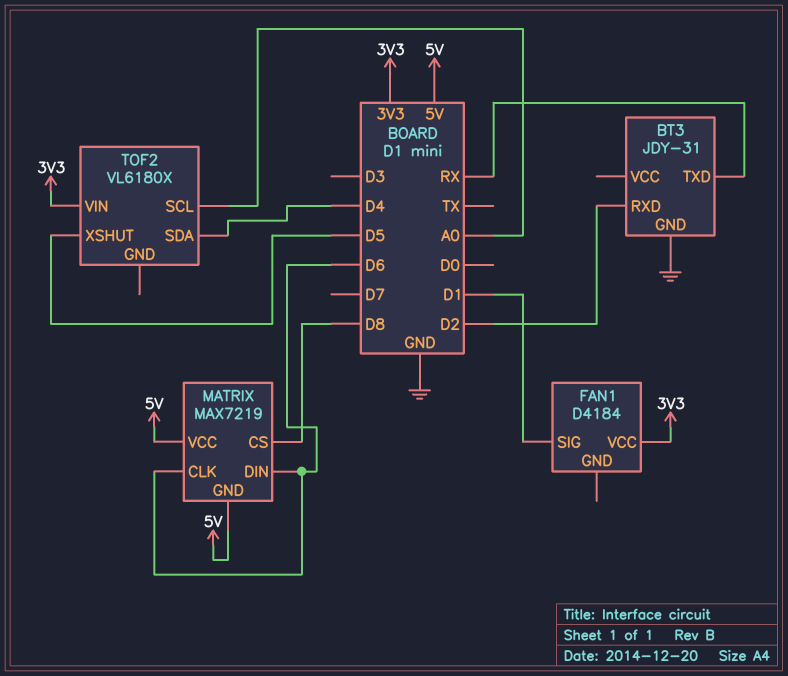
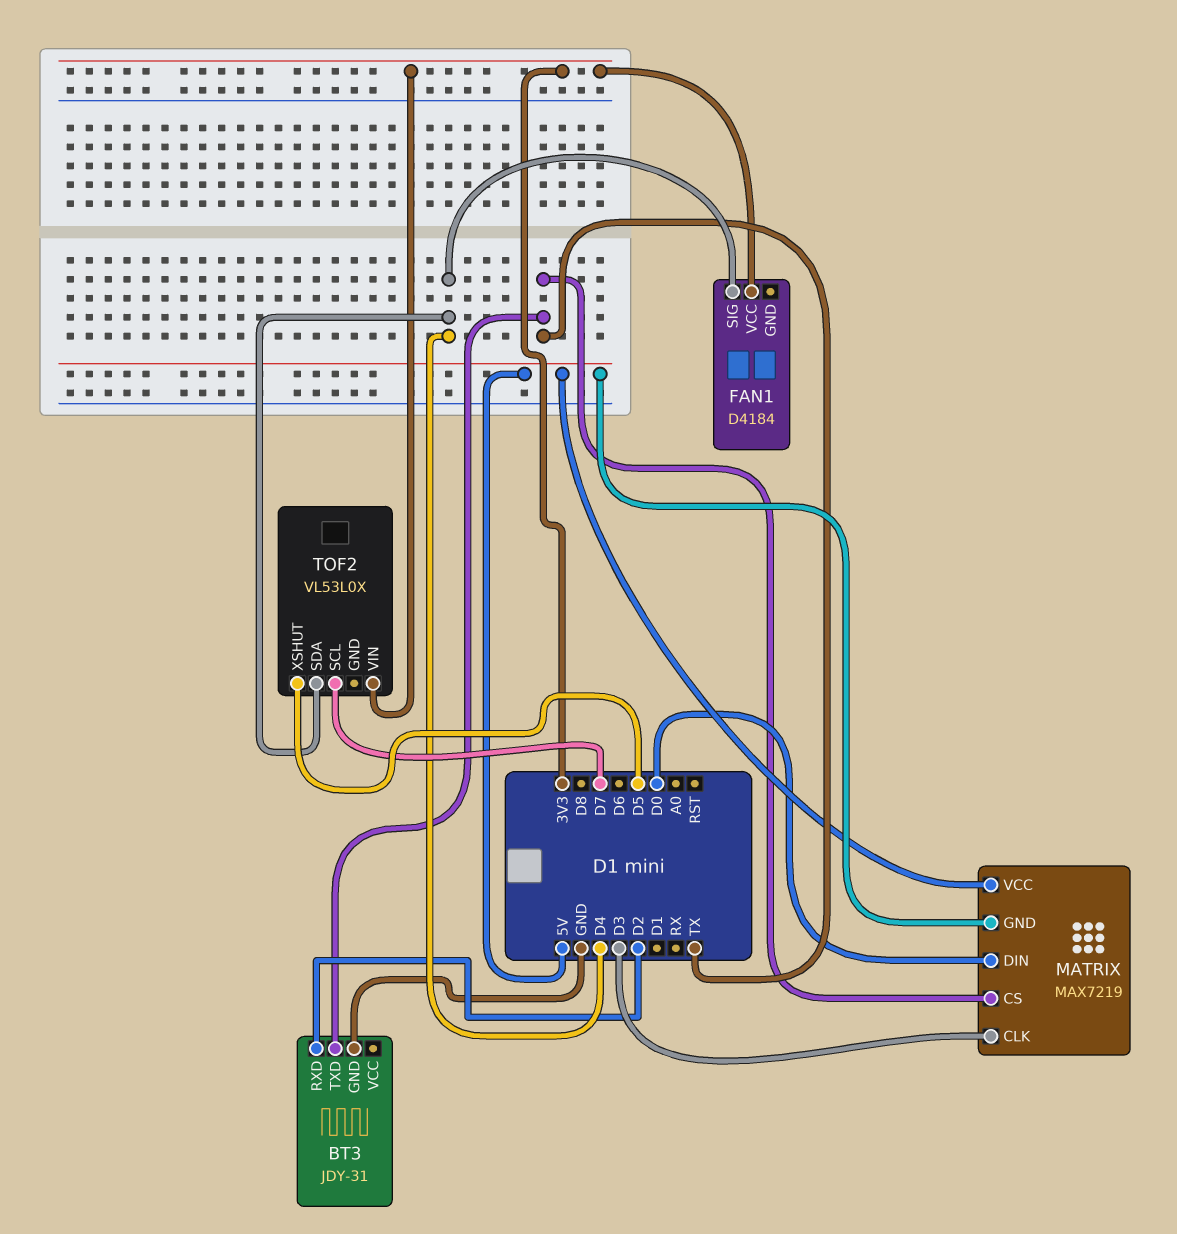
BT3 pin TXD: RX -> TX
FAN1 pin SIG: D1 -> D4
MATRIX pin CLK: D6 -> D3
MATRIX pin CS: D8 -> TX
MATRIX pin DIN: D6 -> D0
TOF2: VL6180X -> VL53L0X
TOF2 pin SCL: A0 -> D7

